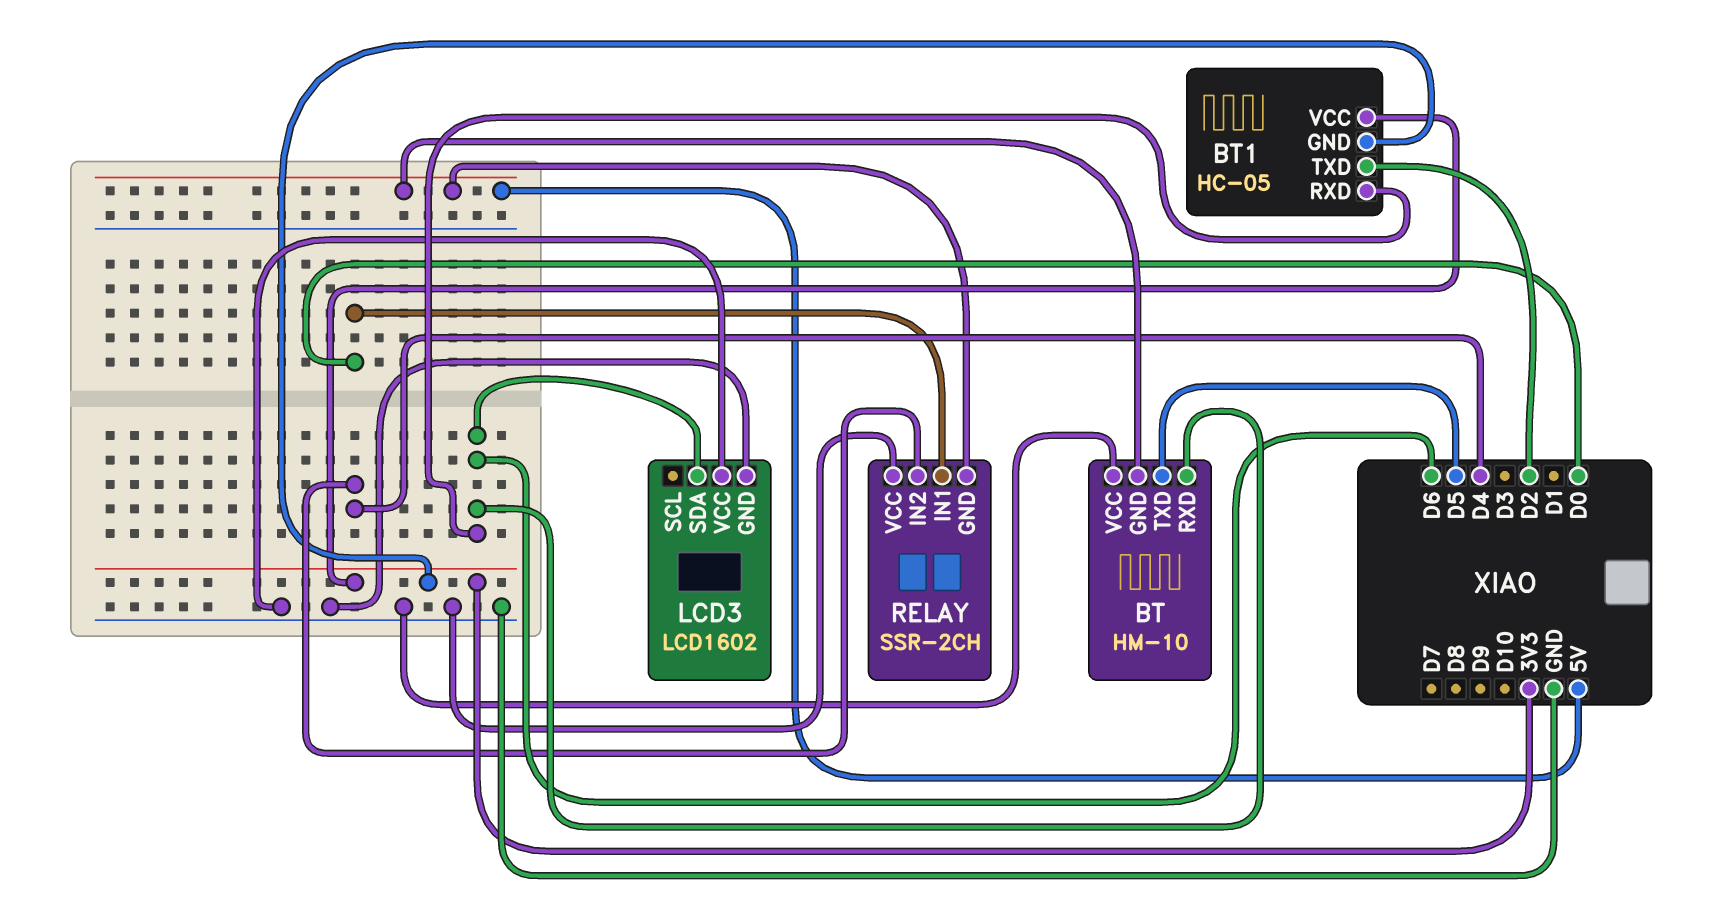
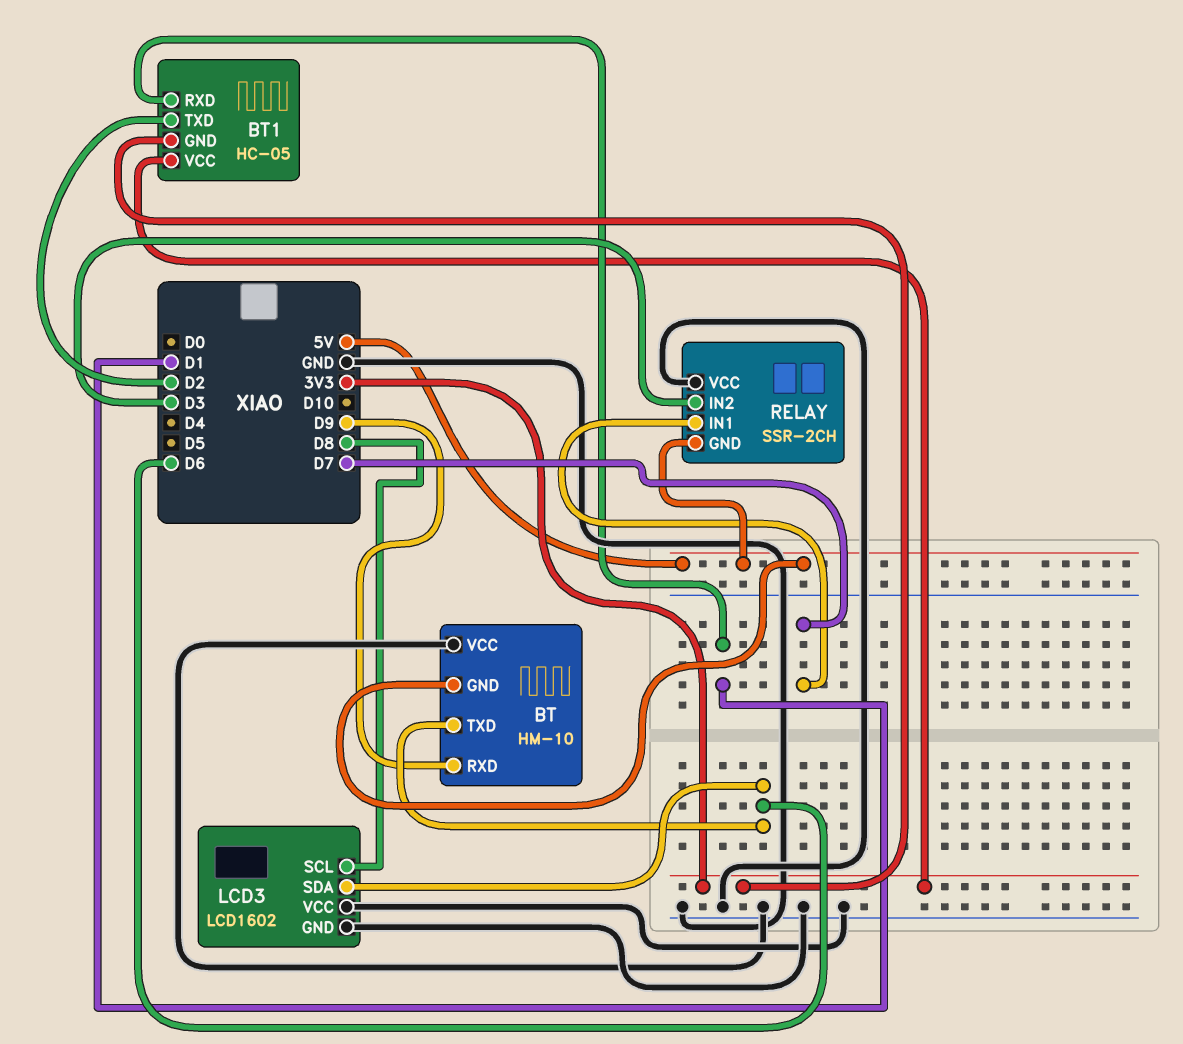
BT pin RXD: D6 -> D9
BT pin TXD: D5 -> D6
BT1 pin RXD: D6 -> D1
LCD3 pin SCL: none -> D8
RELAY pin IN1: D0 -> D7
RELAY pin IN2: D4 -> D3

